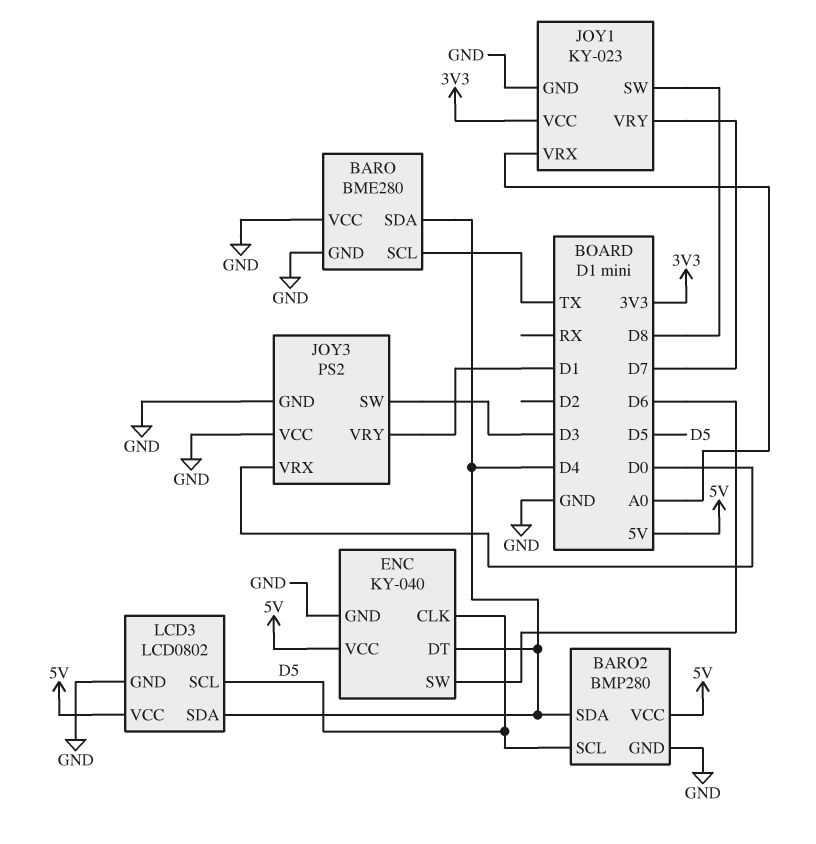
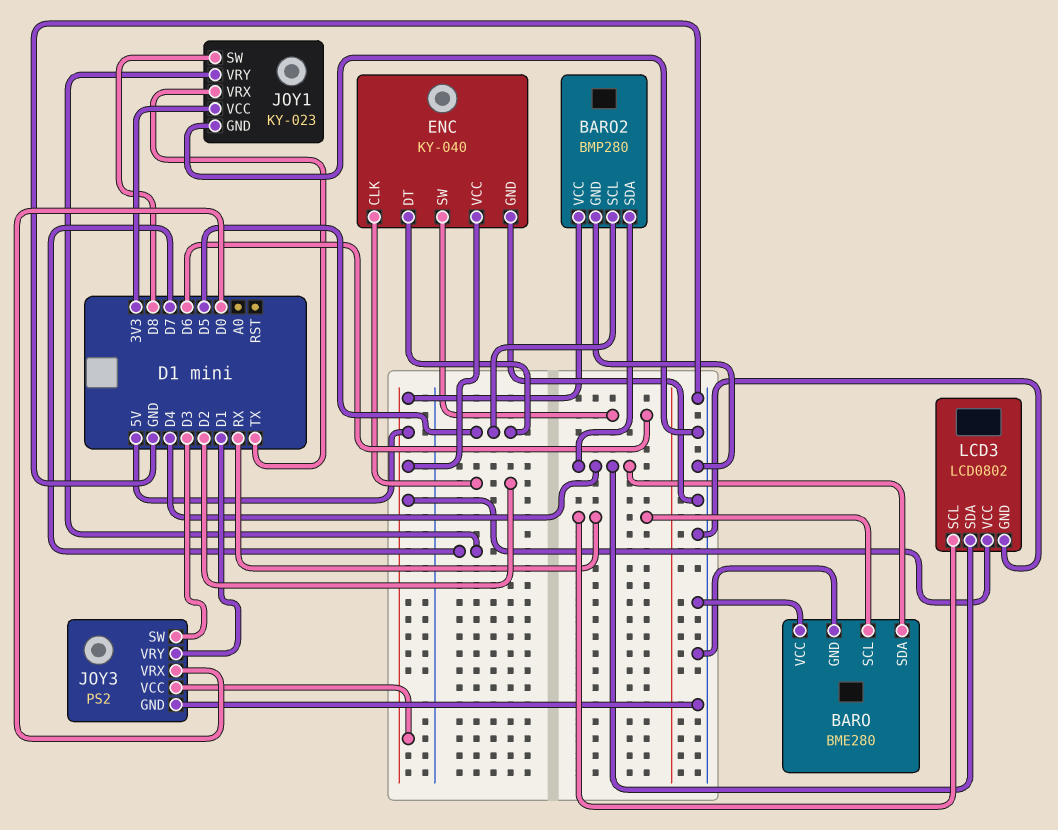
BARO pin SCL: TX -> RX
ENC pin CLK: D5 -> D2
ENC pin DT: D4 -> D5
JOY1 pin VRX: A0 -> TX
JOY3 pin VCC: GND -> 5V
LCD3 pin SCL: D5 -> RX

